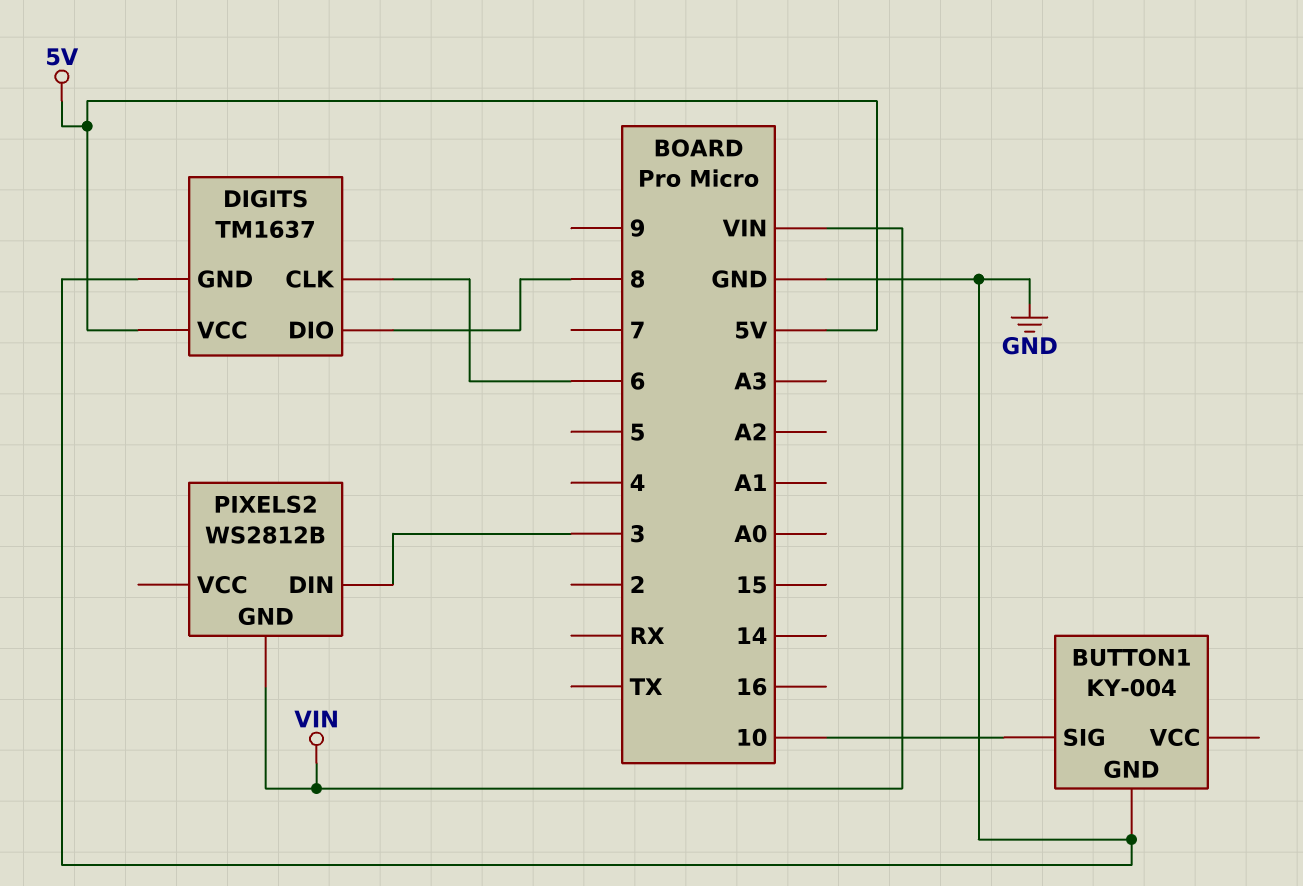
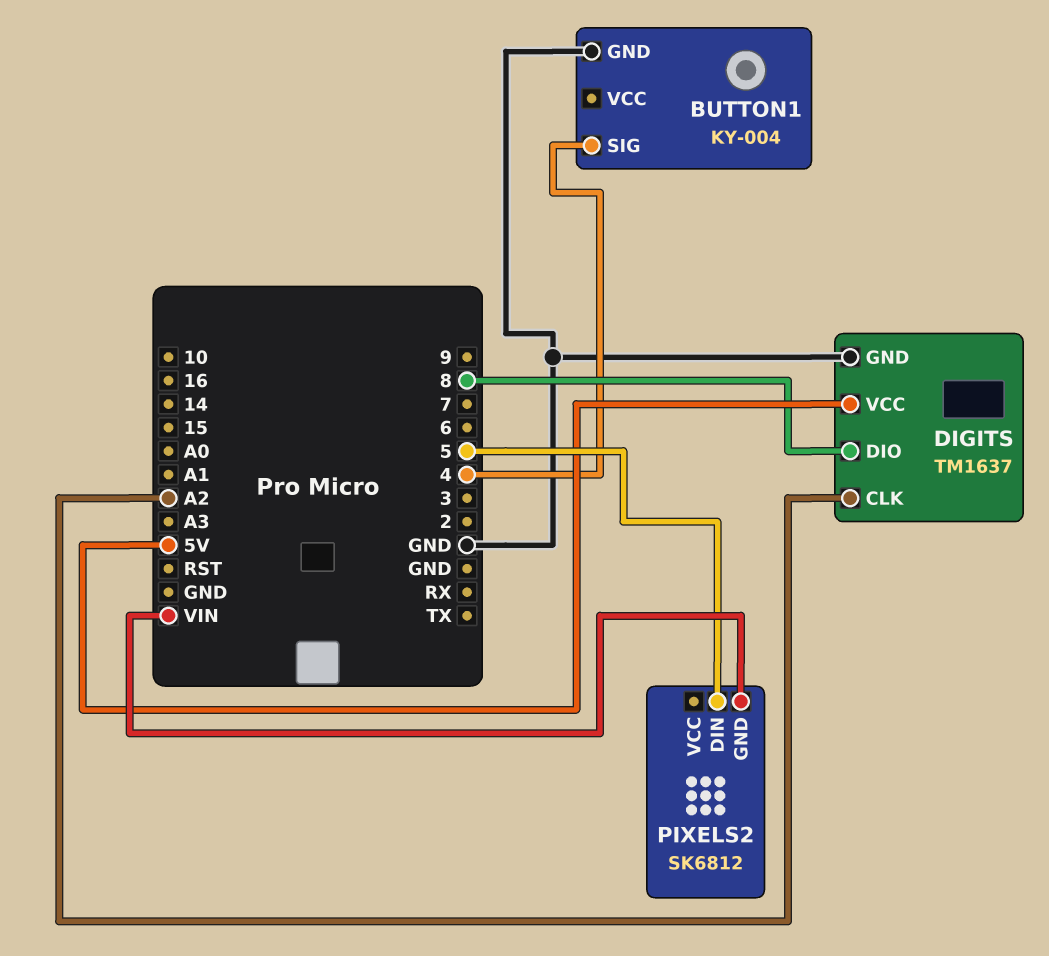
BUTTON1 pin SIG: 10 -> 4
DIGITS pin CLK: 6 -> A2
PIXELS2: WS2812B -> SK6812
PIXELS2 pin DIN: 3 -> 5

